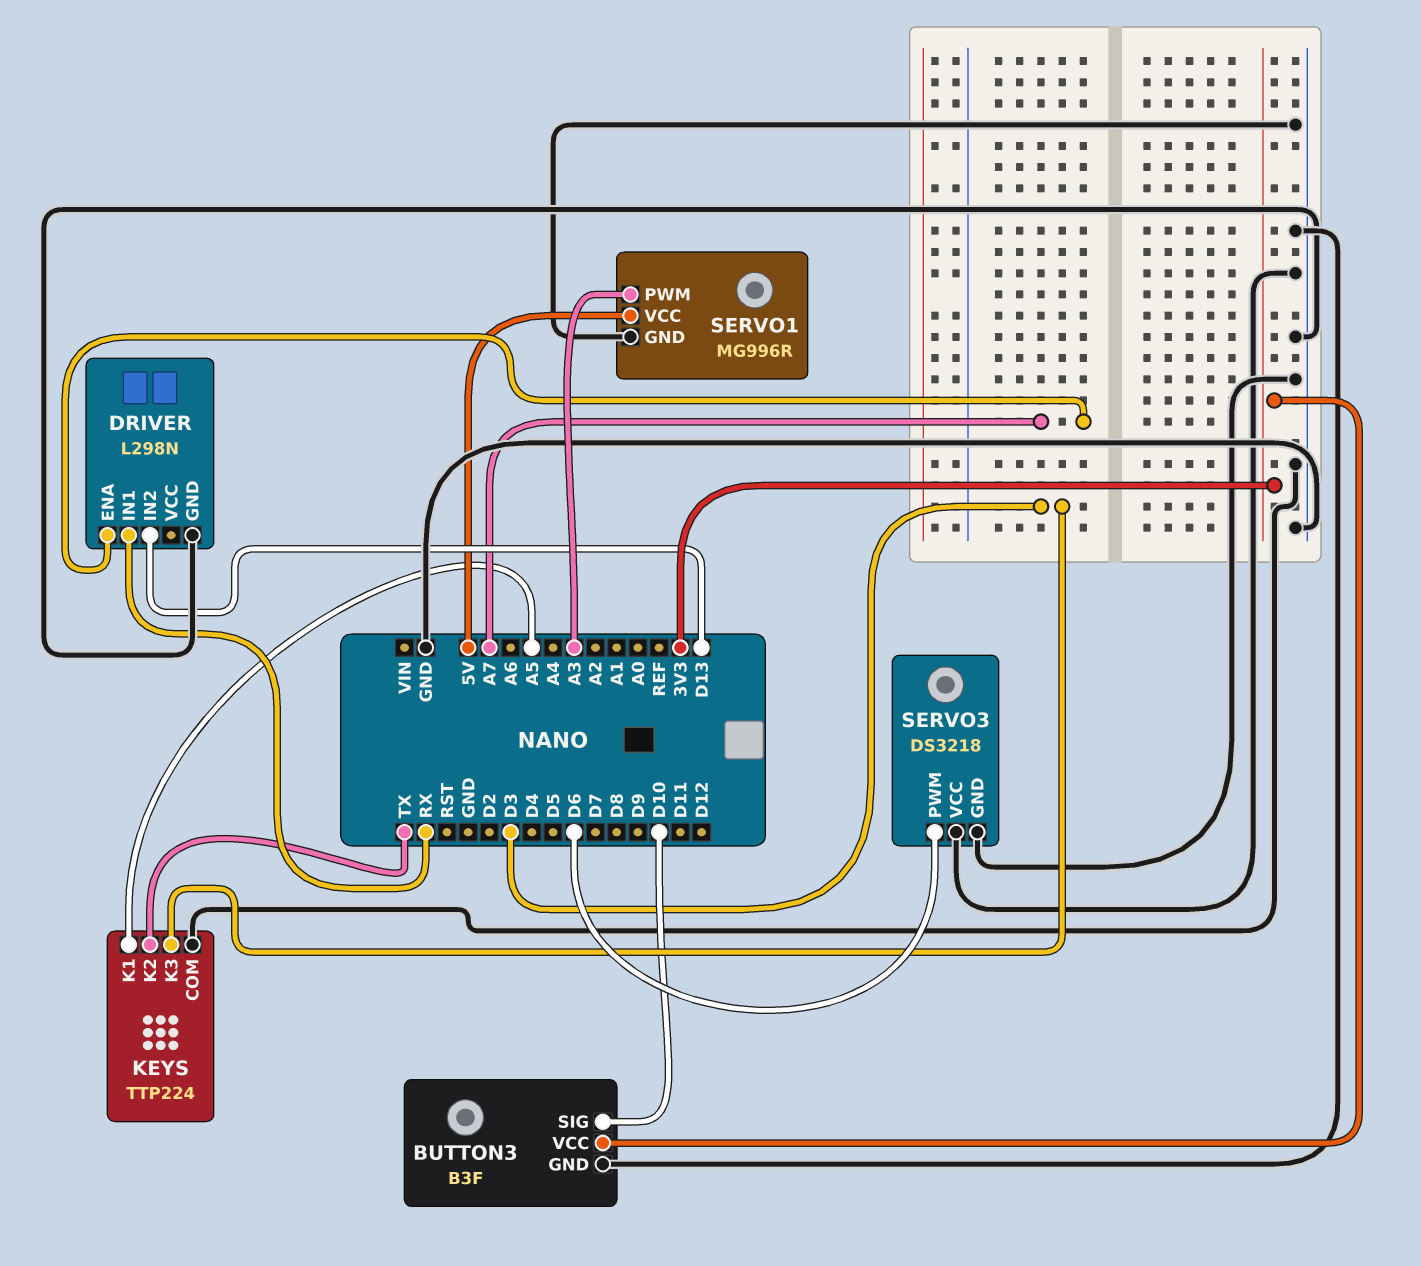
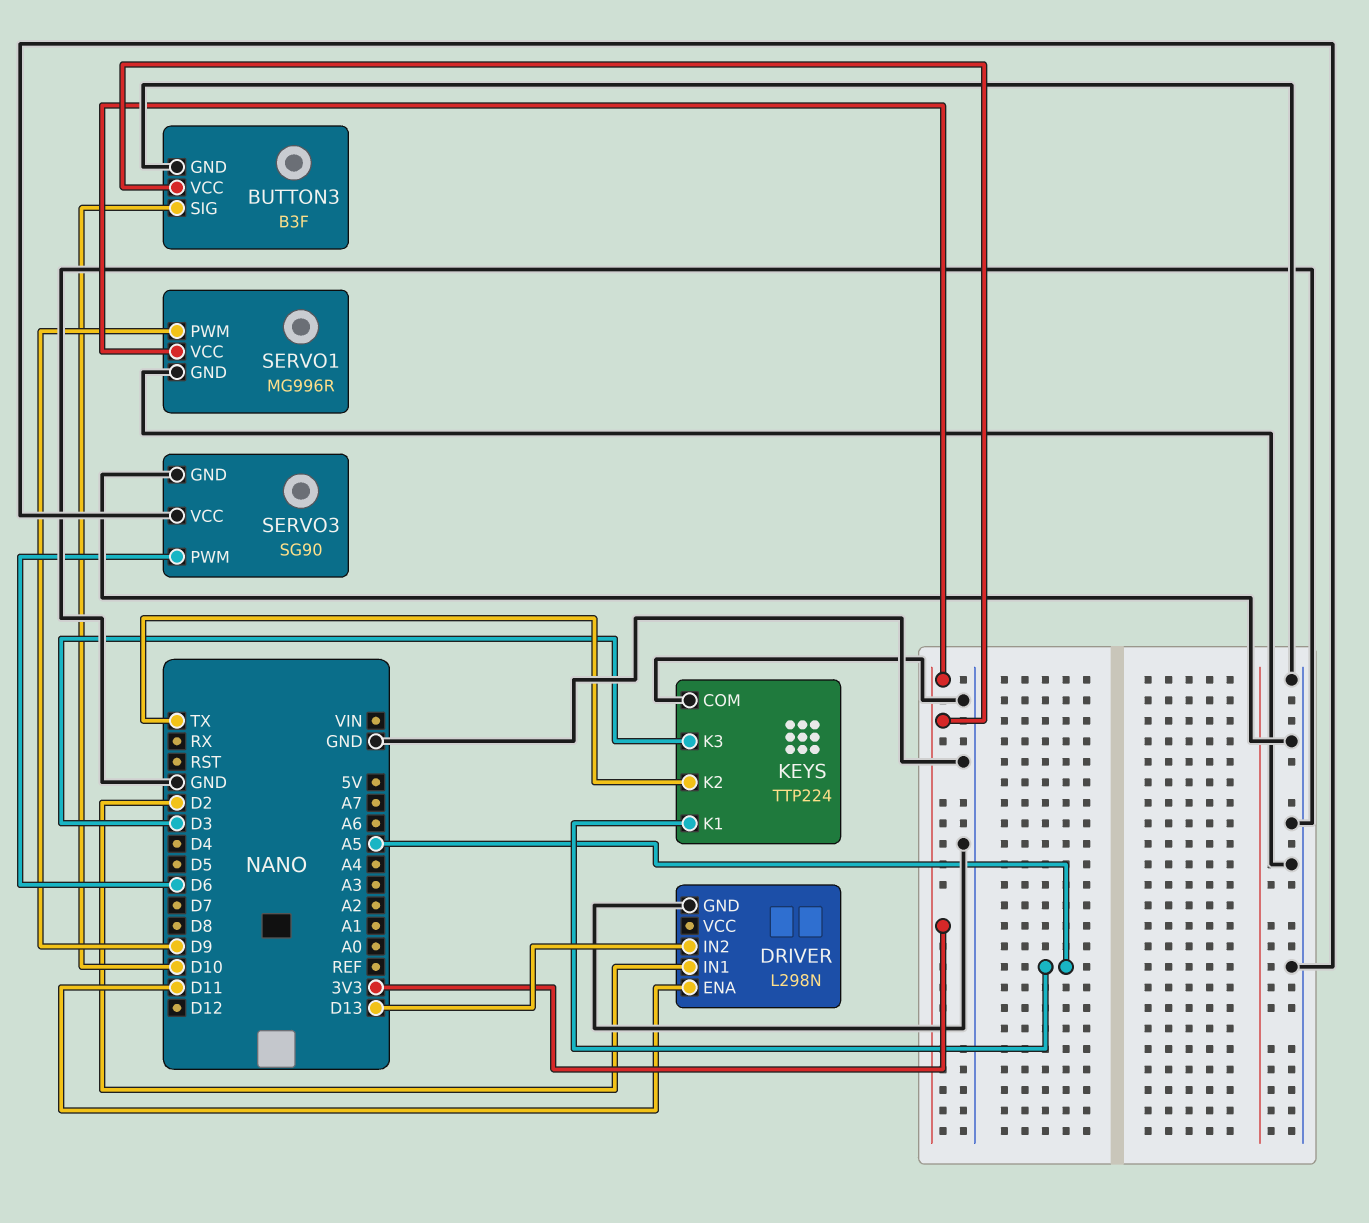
DRIVER pin ENA: A7 -> D11
DRIVER pin IN1: RX -> D2
SERVO1 pin PWM: A3 -> D9
SERVO1 pin VCC: 5V -> 3V3
SERVO3: DS3218 -> SG90

